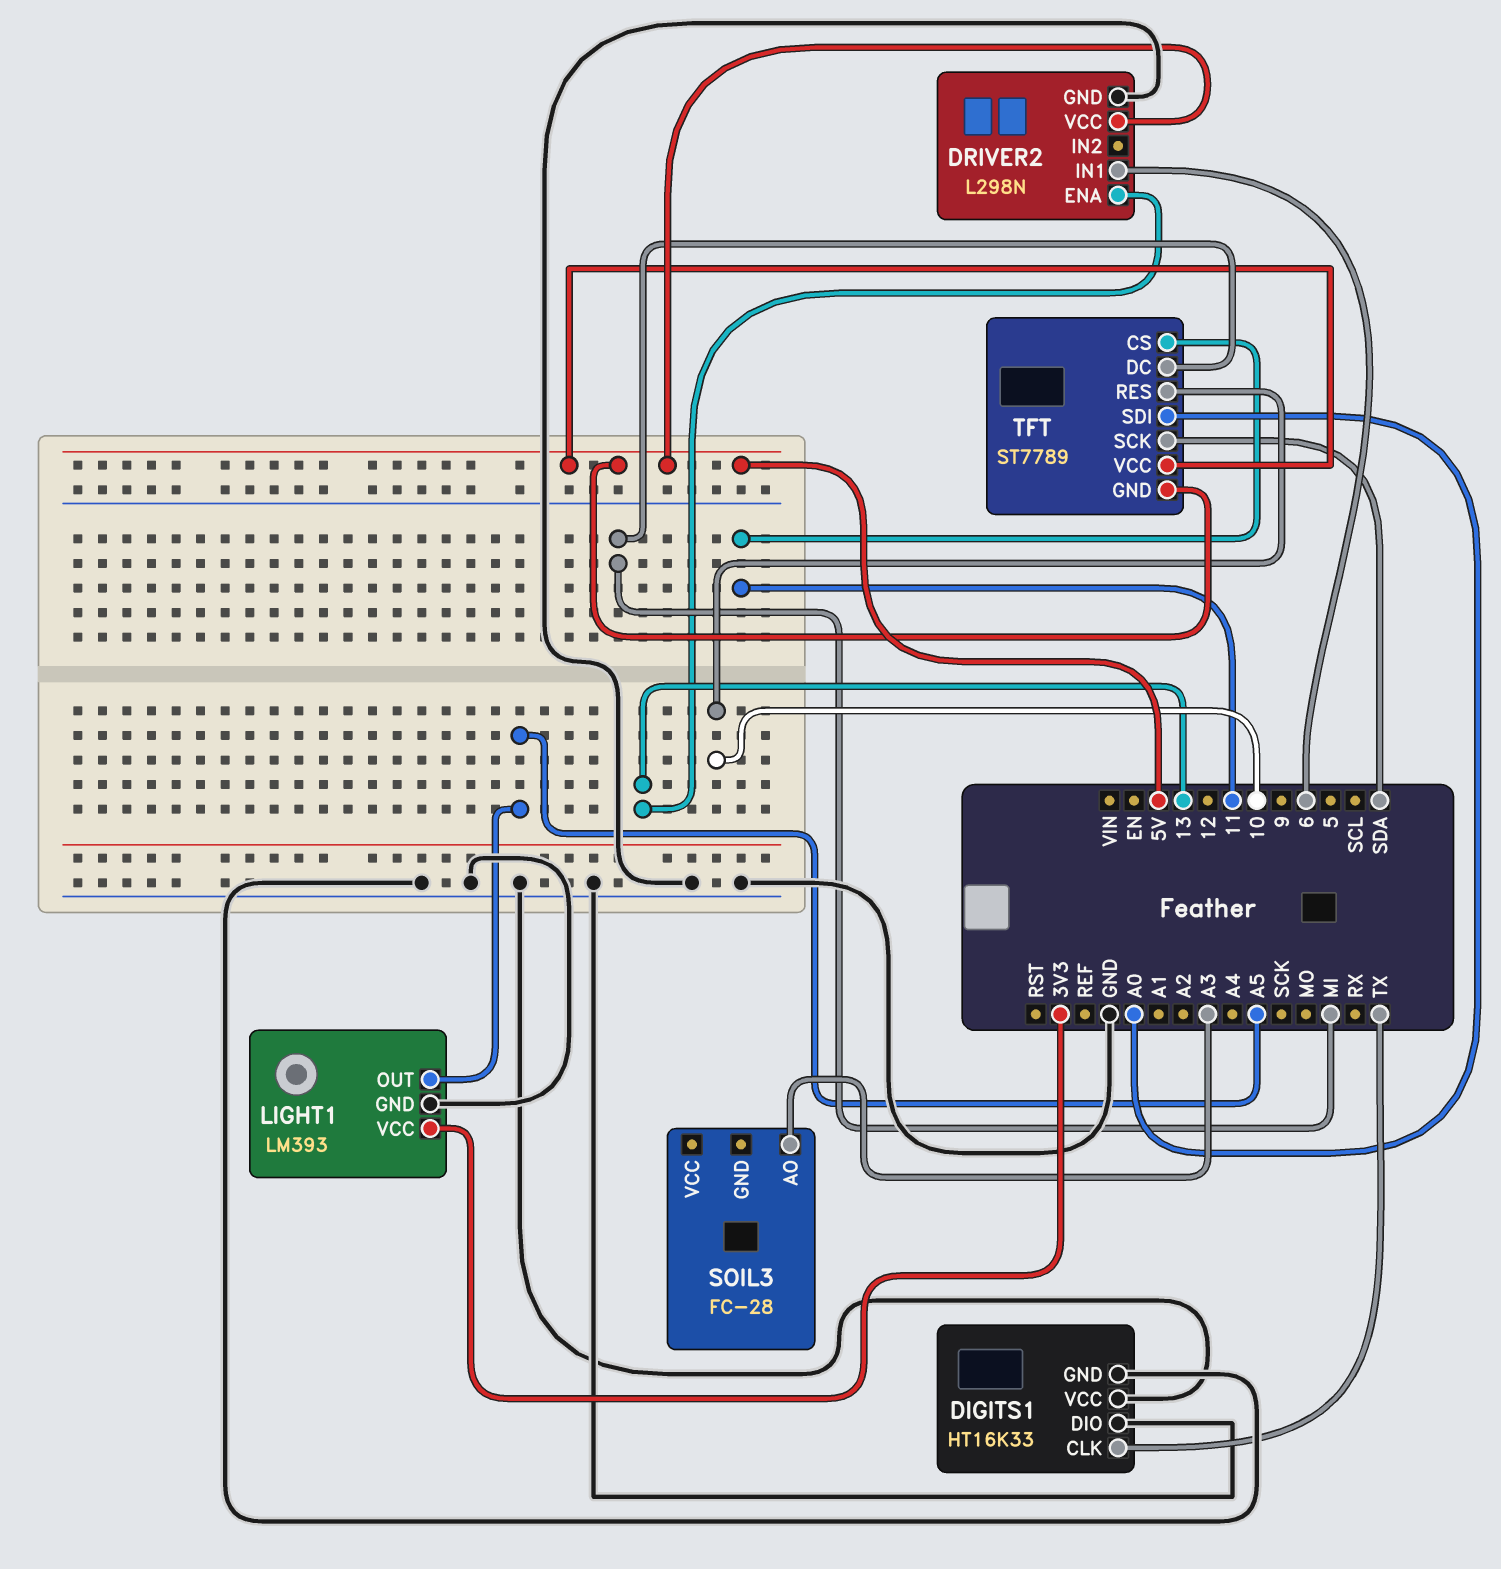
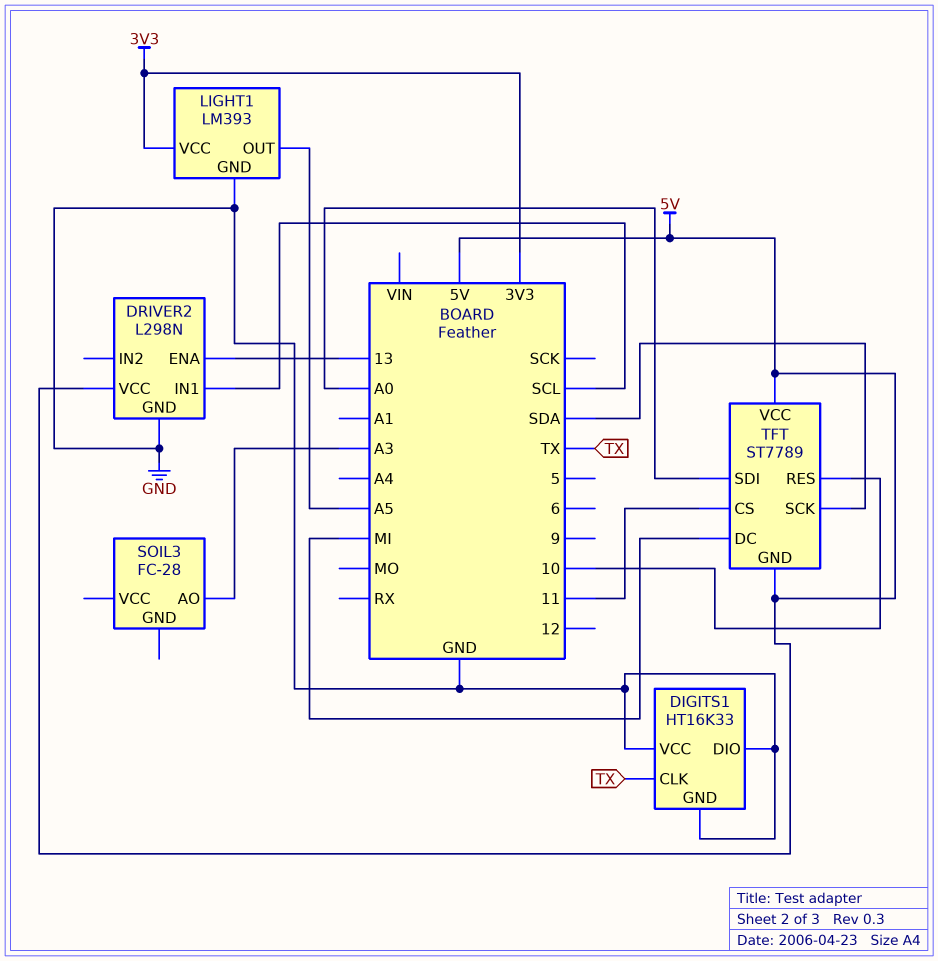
DRIVER2 pin IN1: 6 -> SCL

